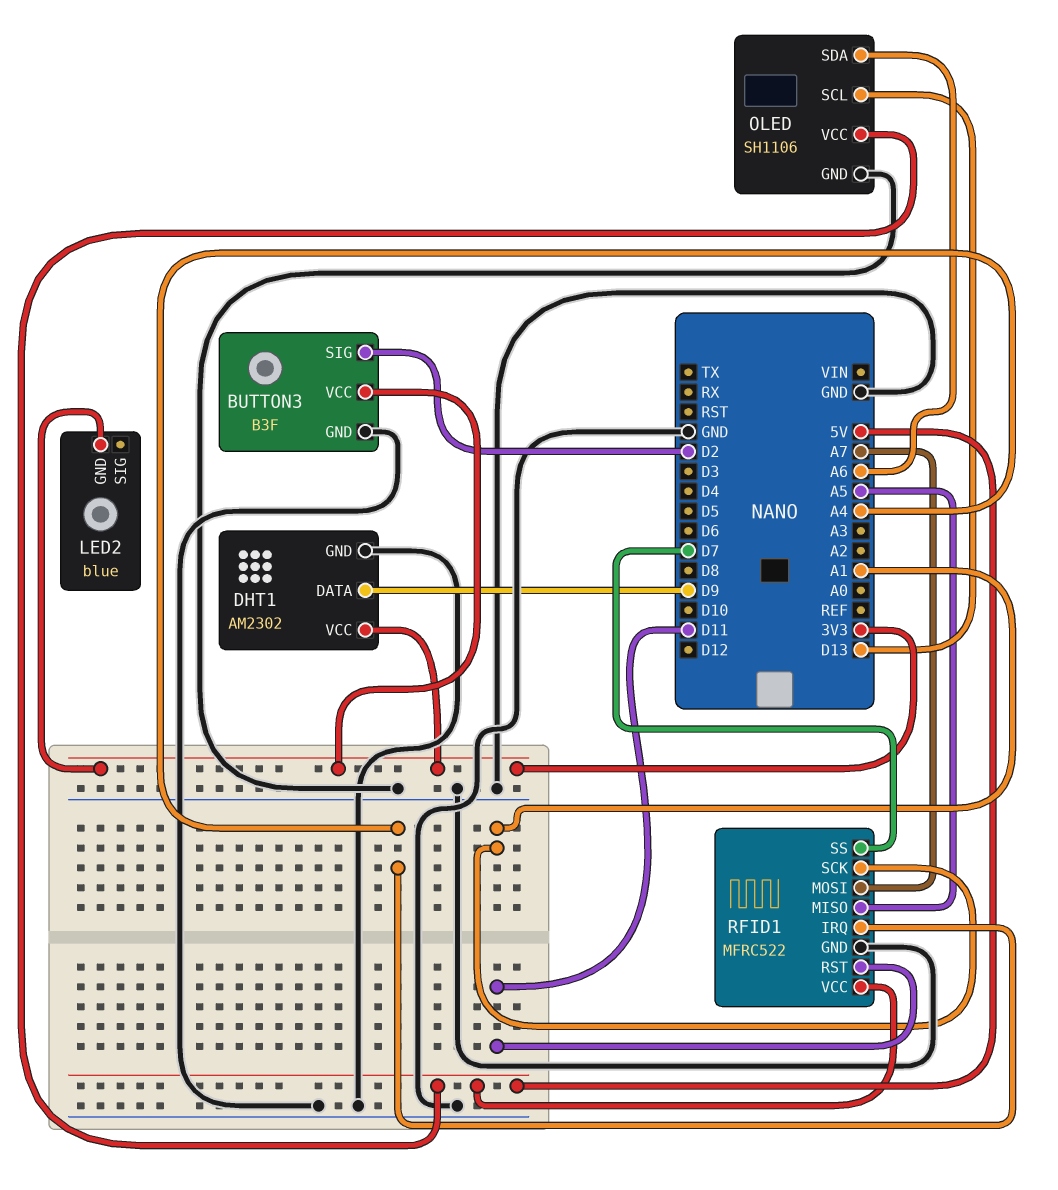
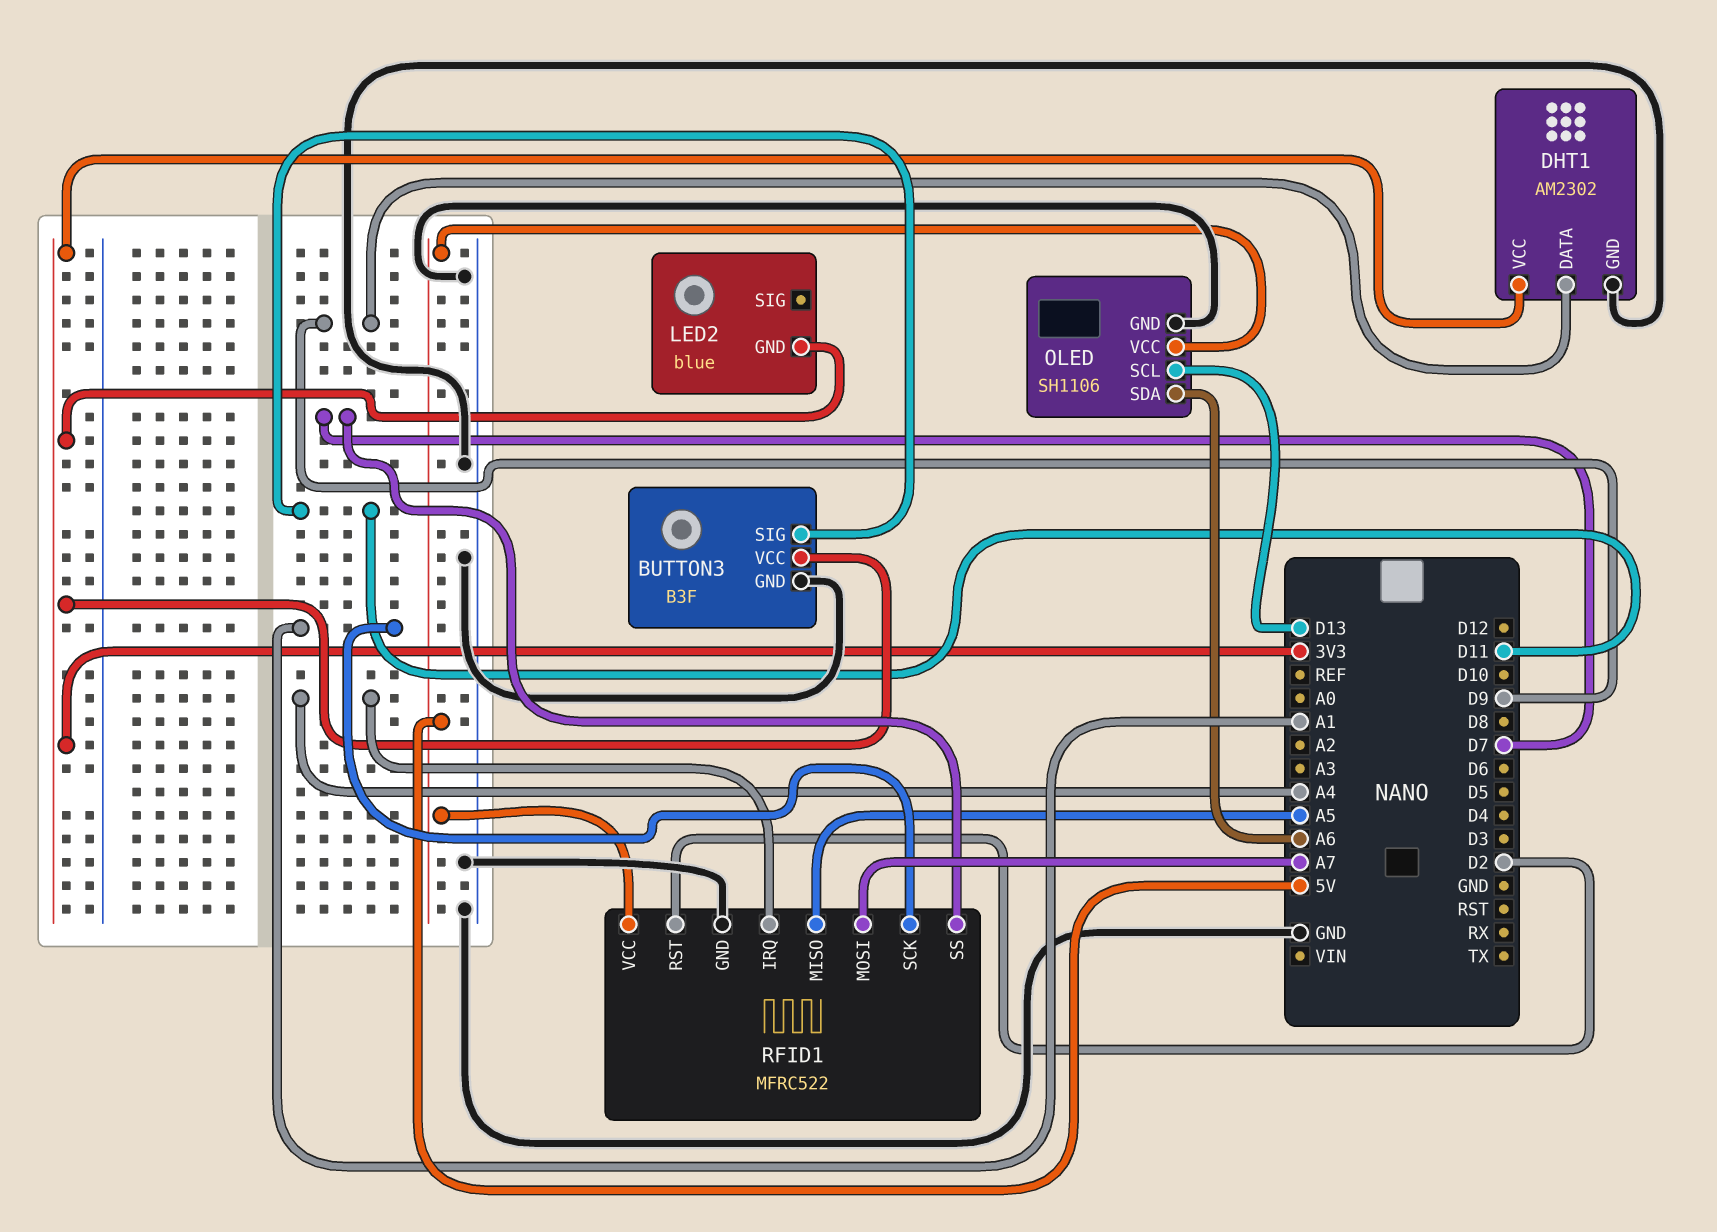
BUTTON3 pin SIG: D2 -> D11
RFID1 pin RST: D11 -> D2

